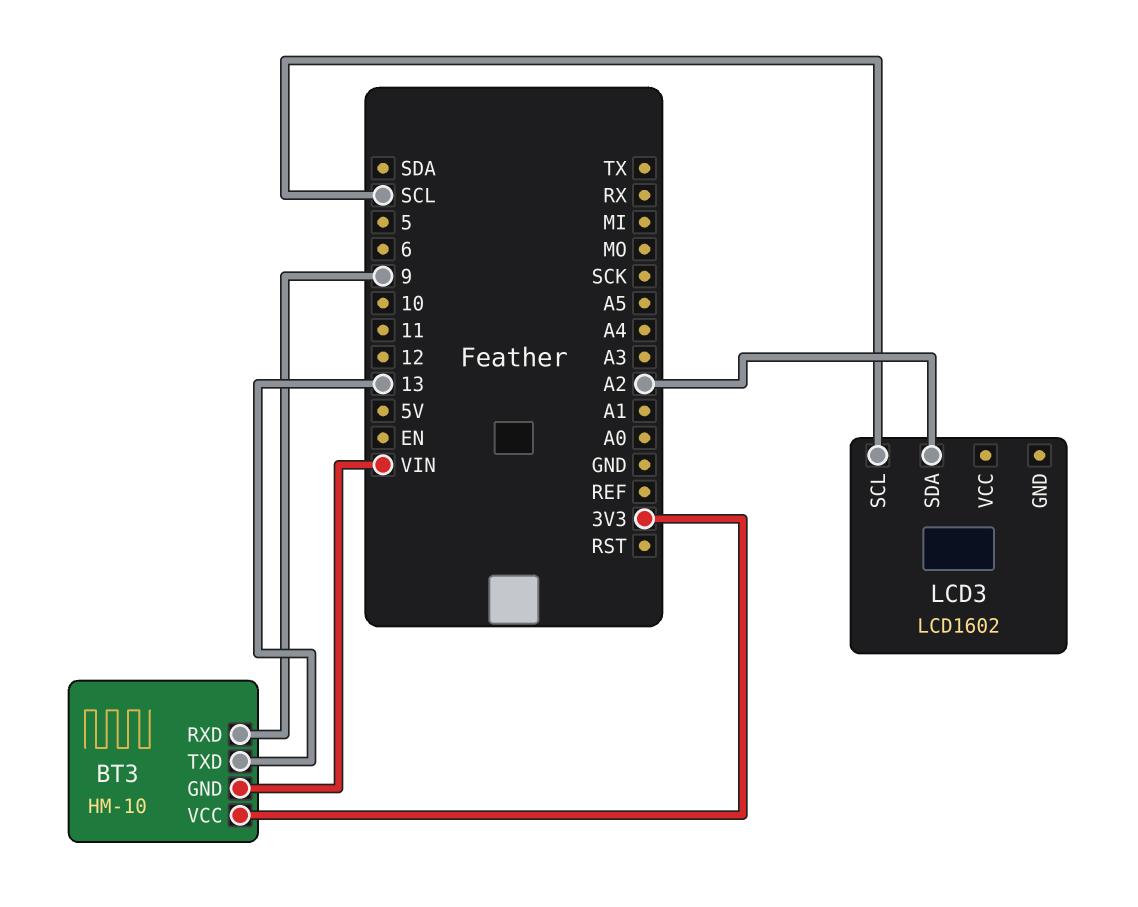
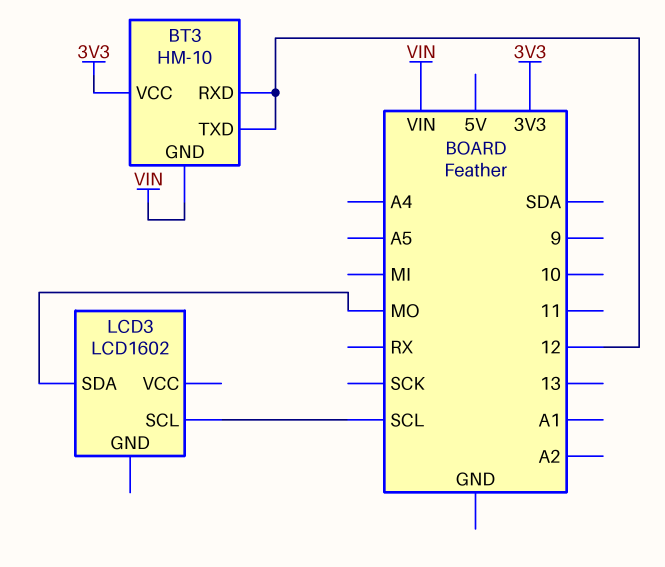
BT3 pin RXD: 9 -> 12
BT3 pin TXD: 13 -> 12
LCD3 pin SDA: A2 -> MO

